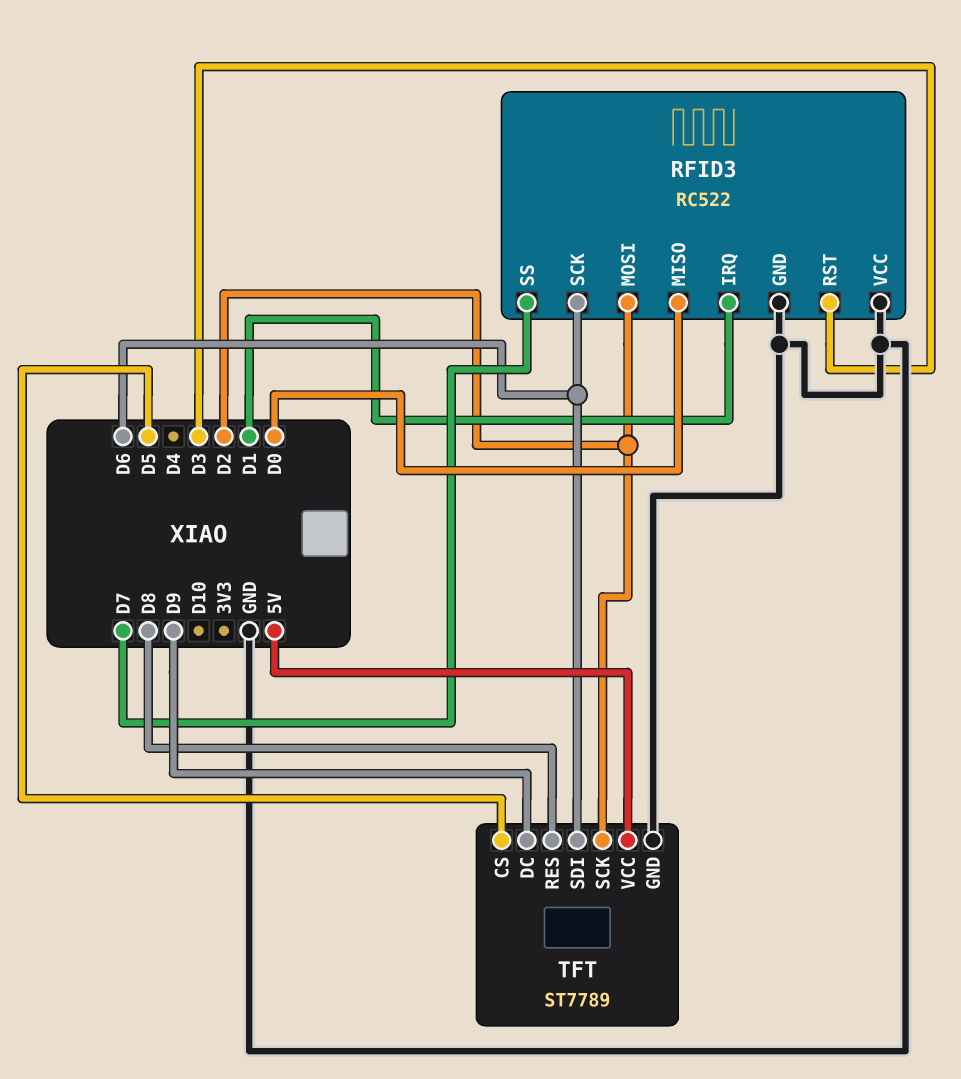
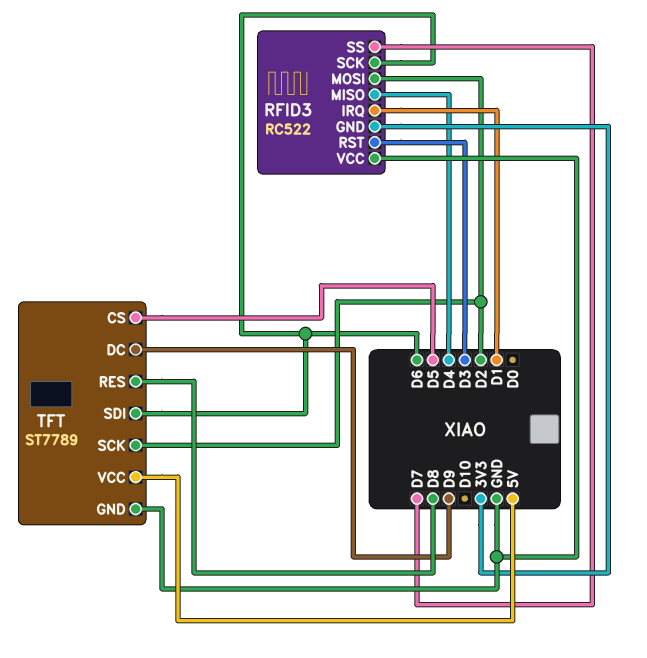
RFID3 pin GND: GND -> 3V3
RFID3 pin MISO: D0 -> D4

